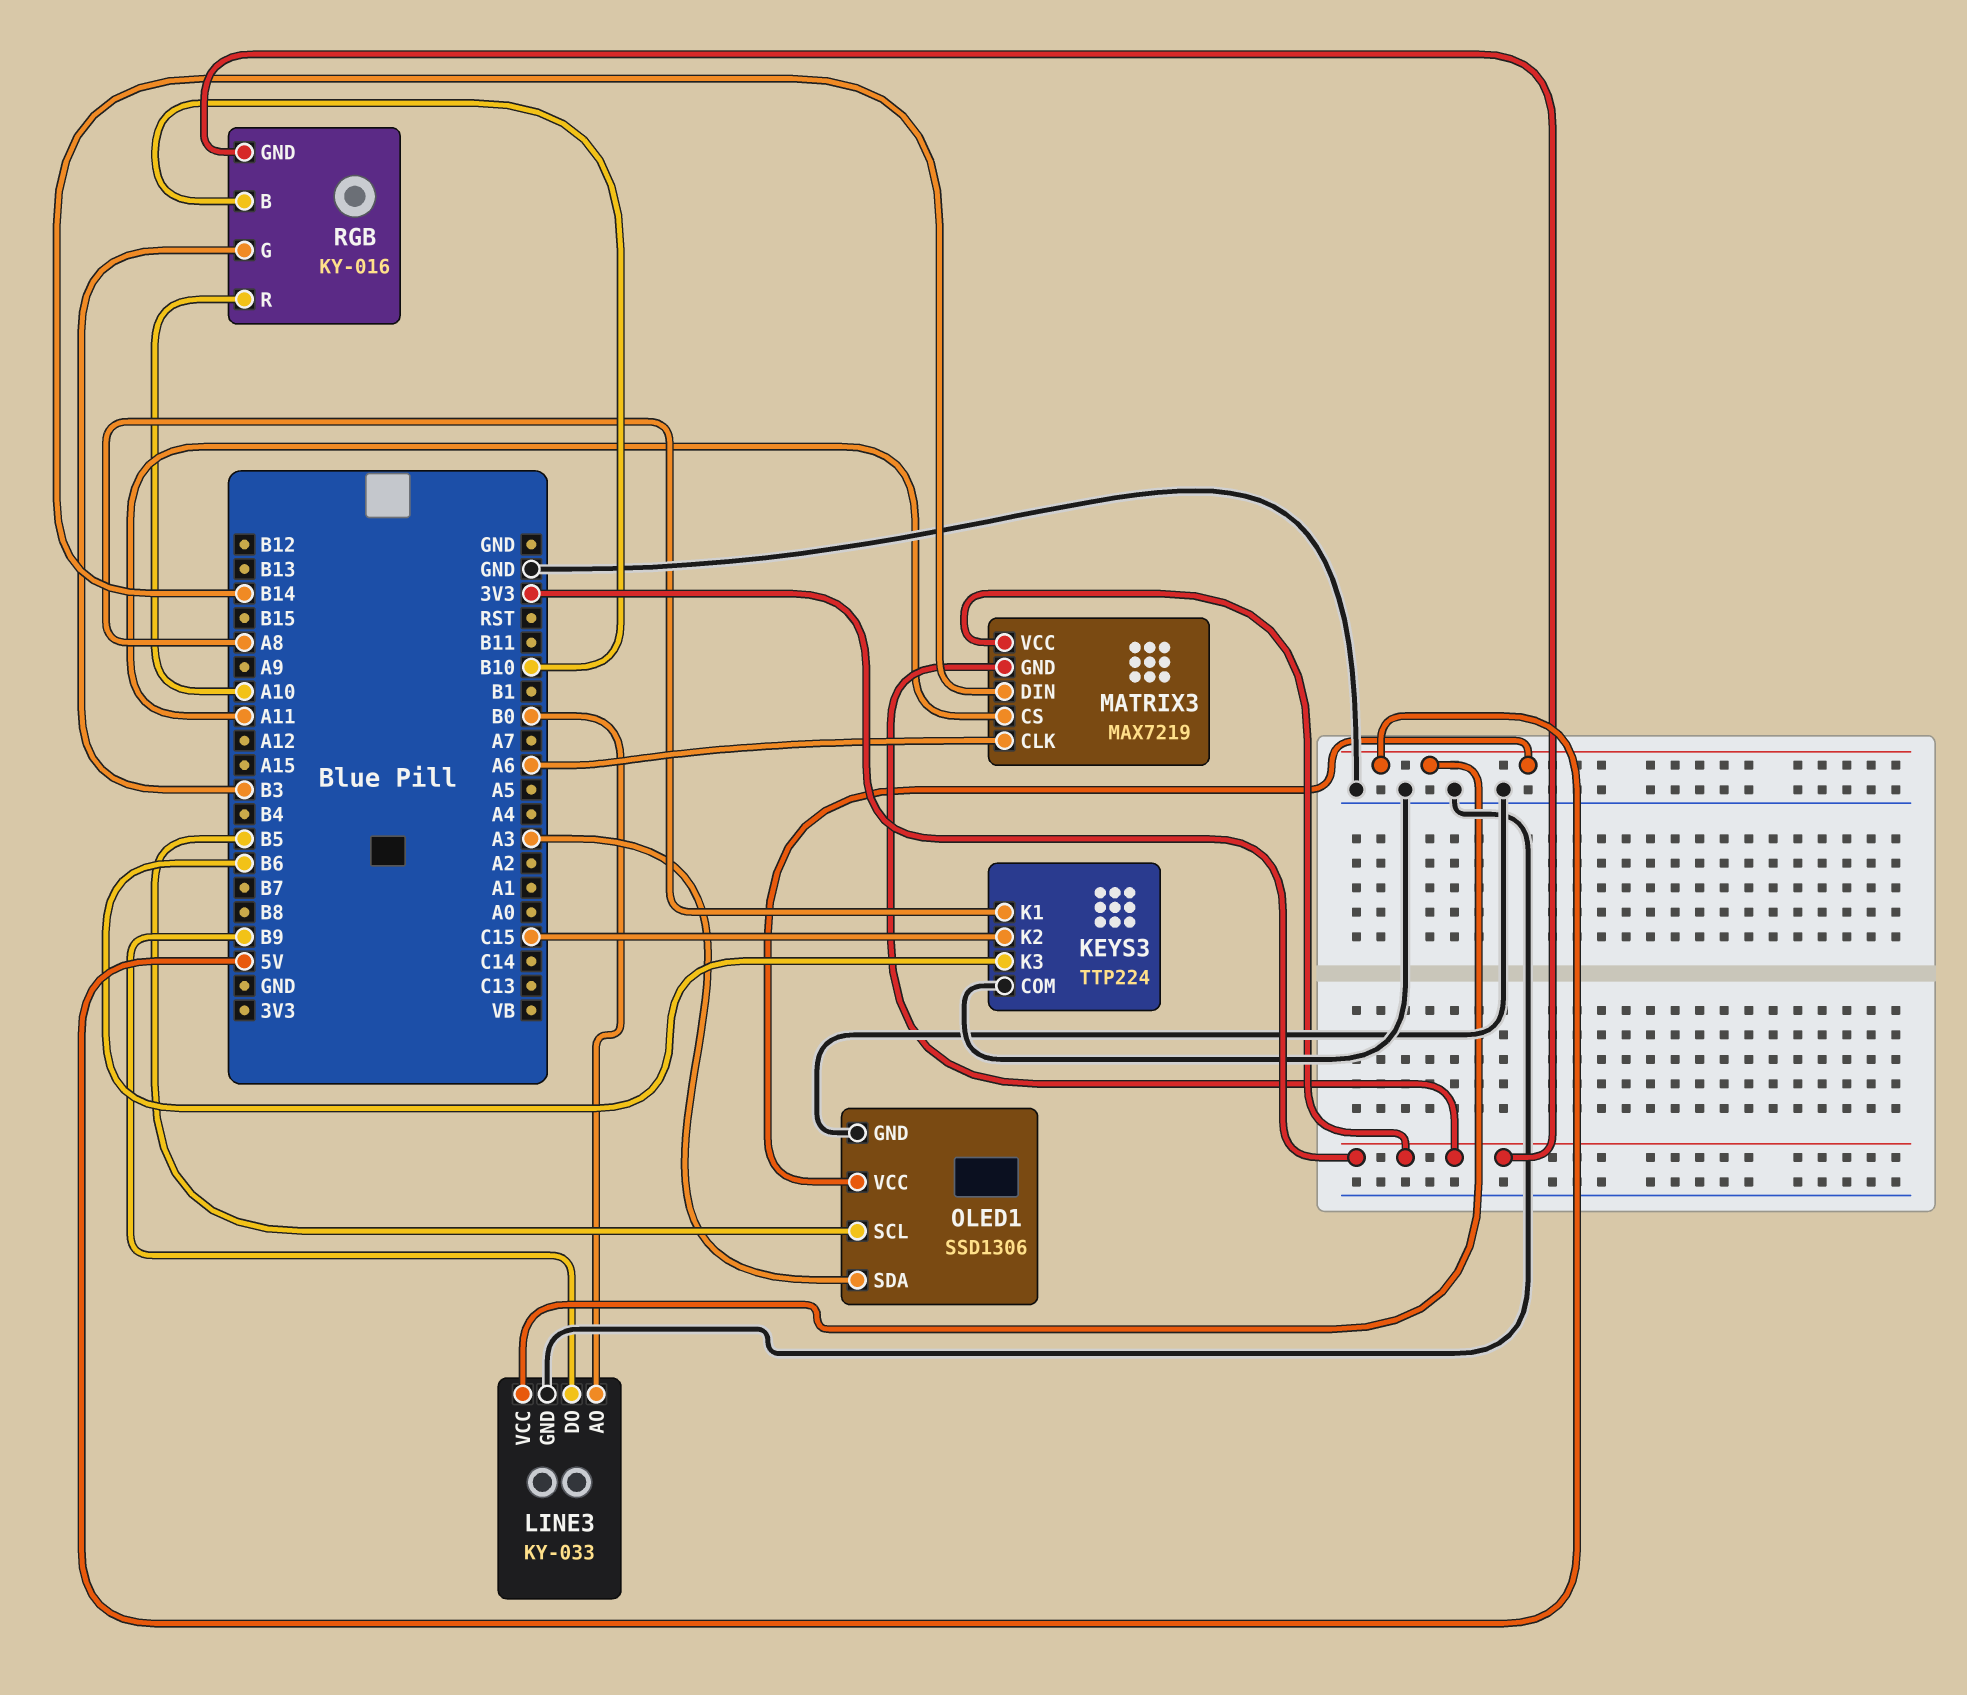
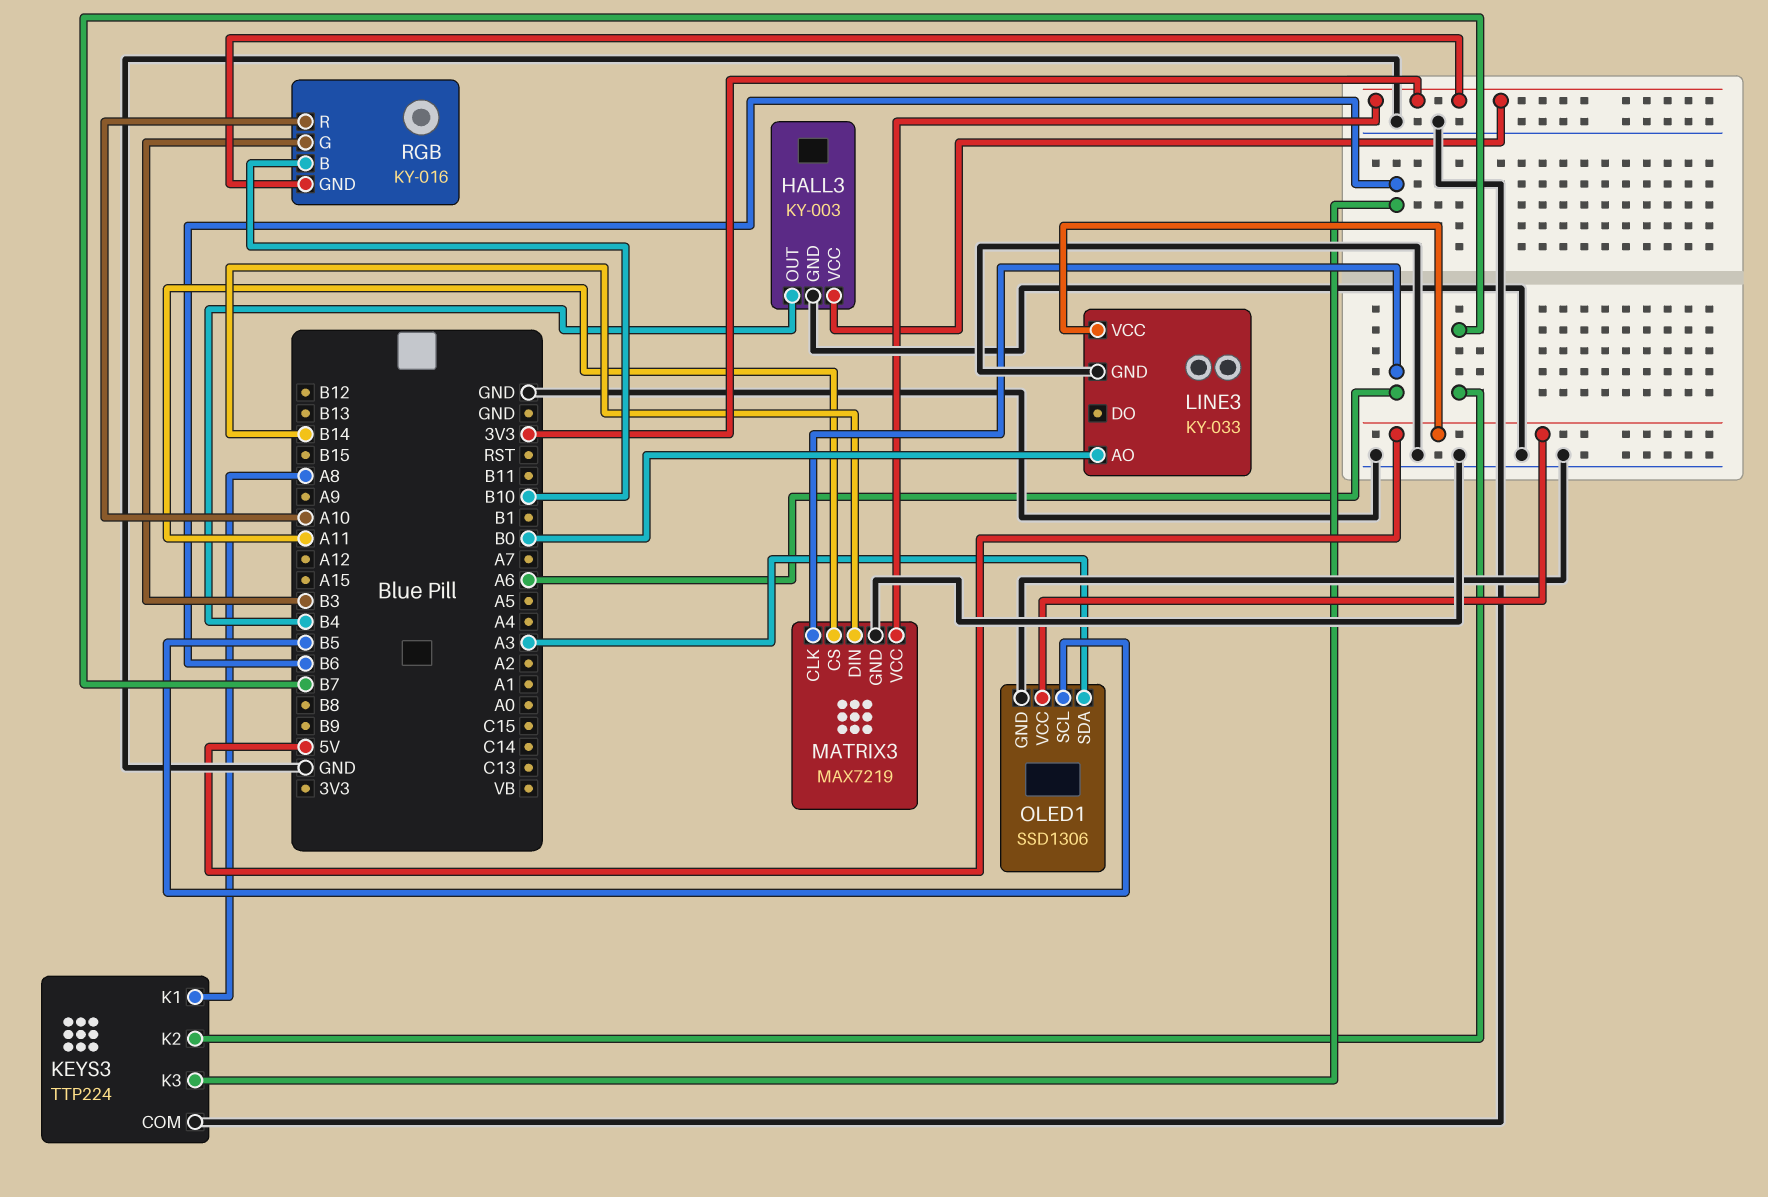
HALL3: none -> KY-003
HALL3 pin GND: none -> GND
HALL3 pin OUT: none -> B4
HALL3 pin VCC: none -> 3V3
KEYS3 pin K2: C15 -> B7
LINE3 pin DO: B9 -> none
MATRIX3 pin GND: 3V3 -> GND

